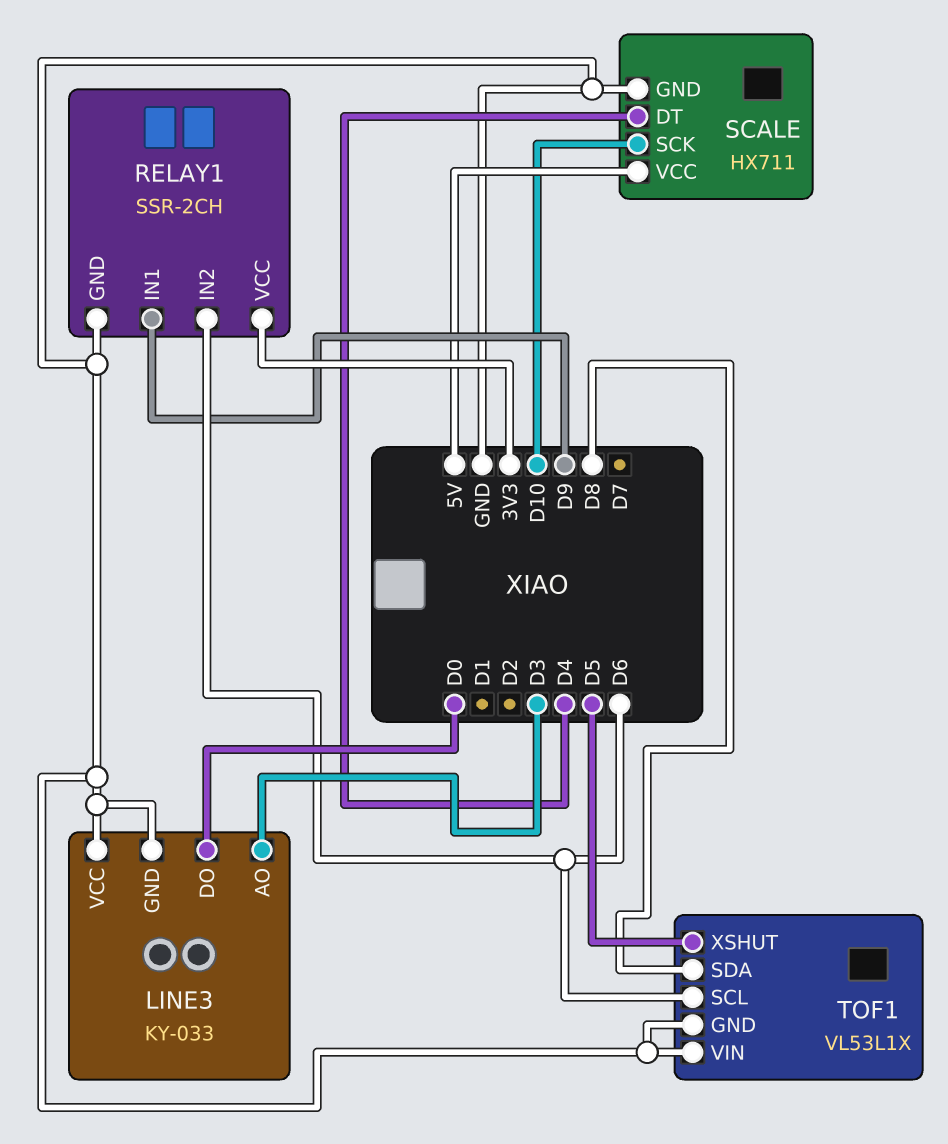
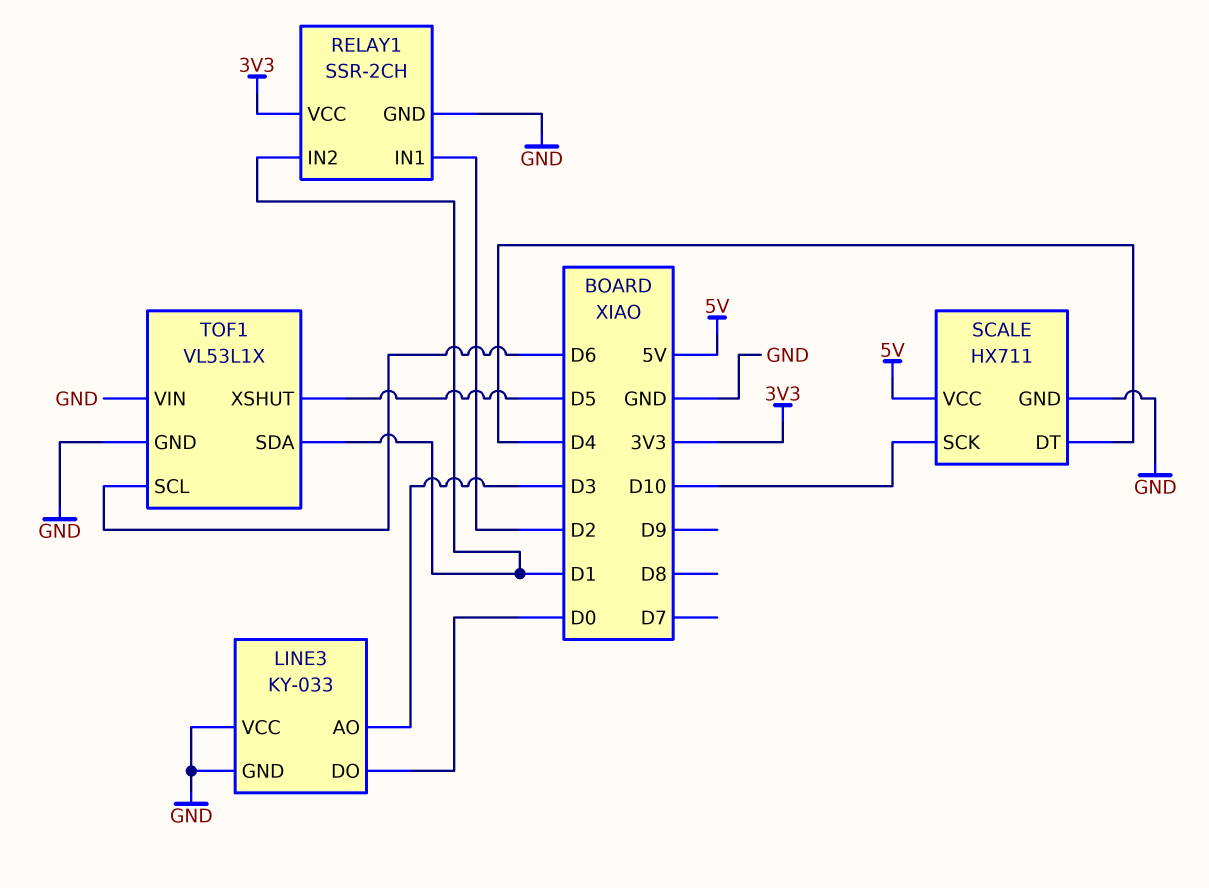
RELAY1 pin IN1: D9 -> D2
RELAY1 pin IN2: D6 -> D1
TOF1 pin SDA: D8 -> D1

